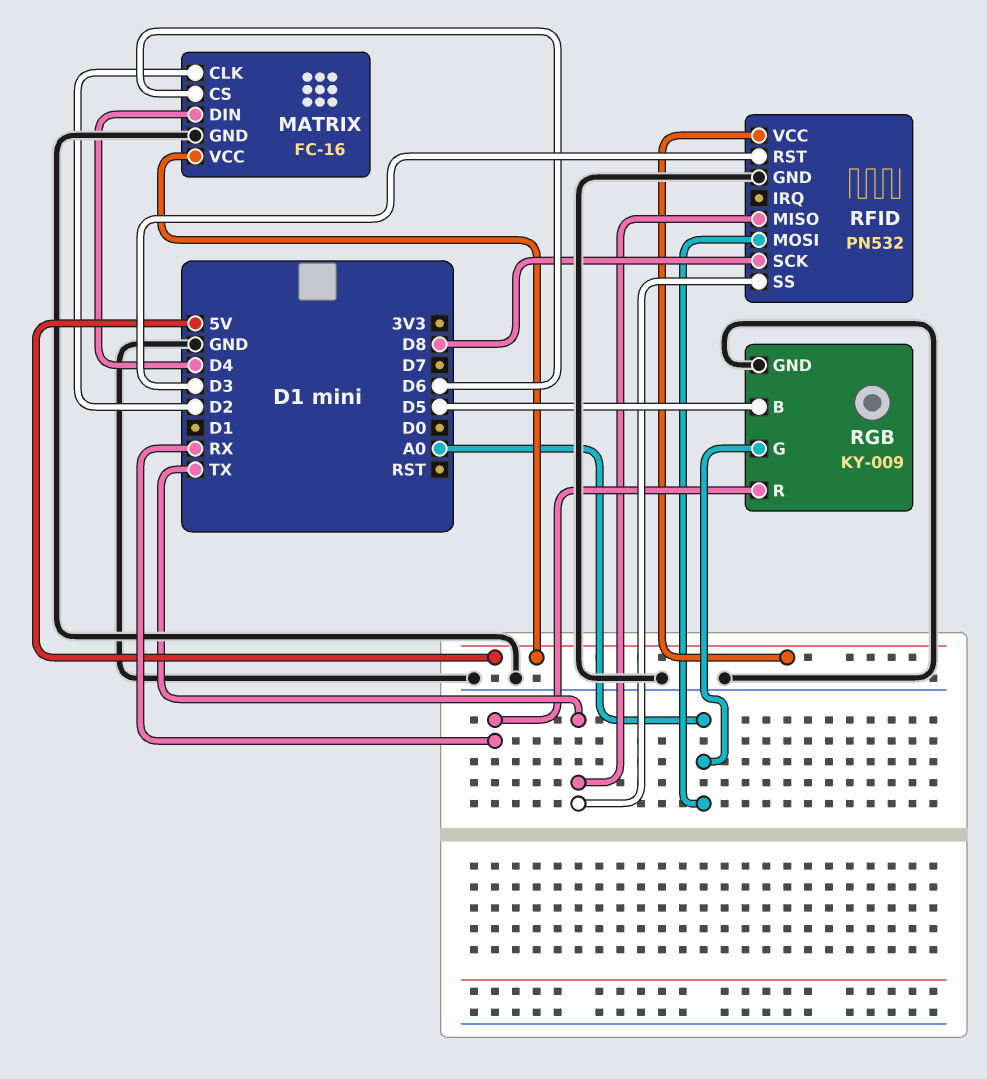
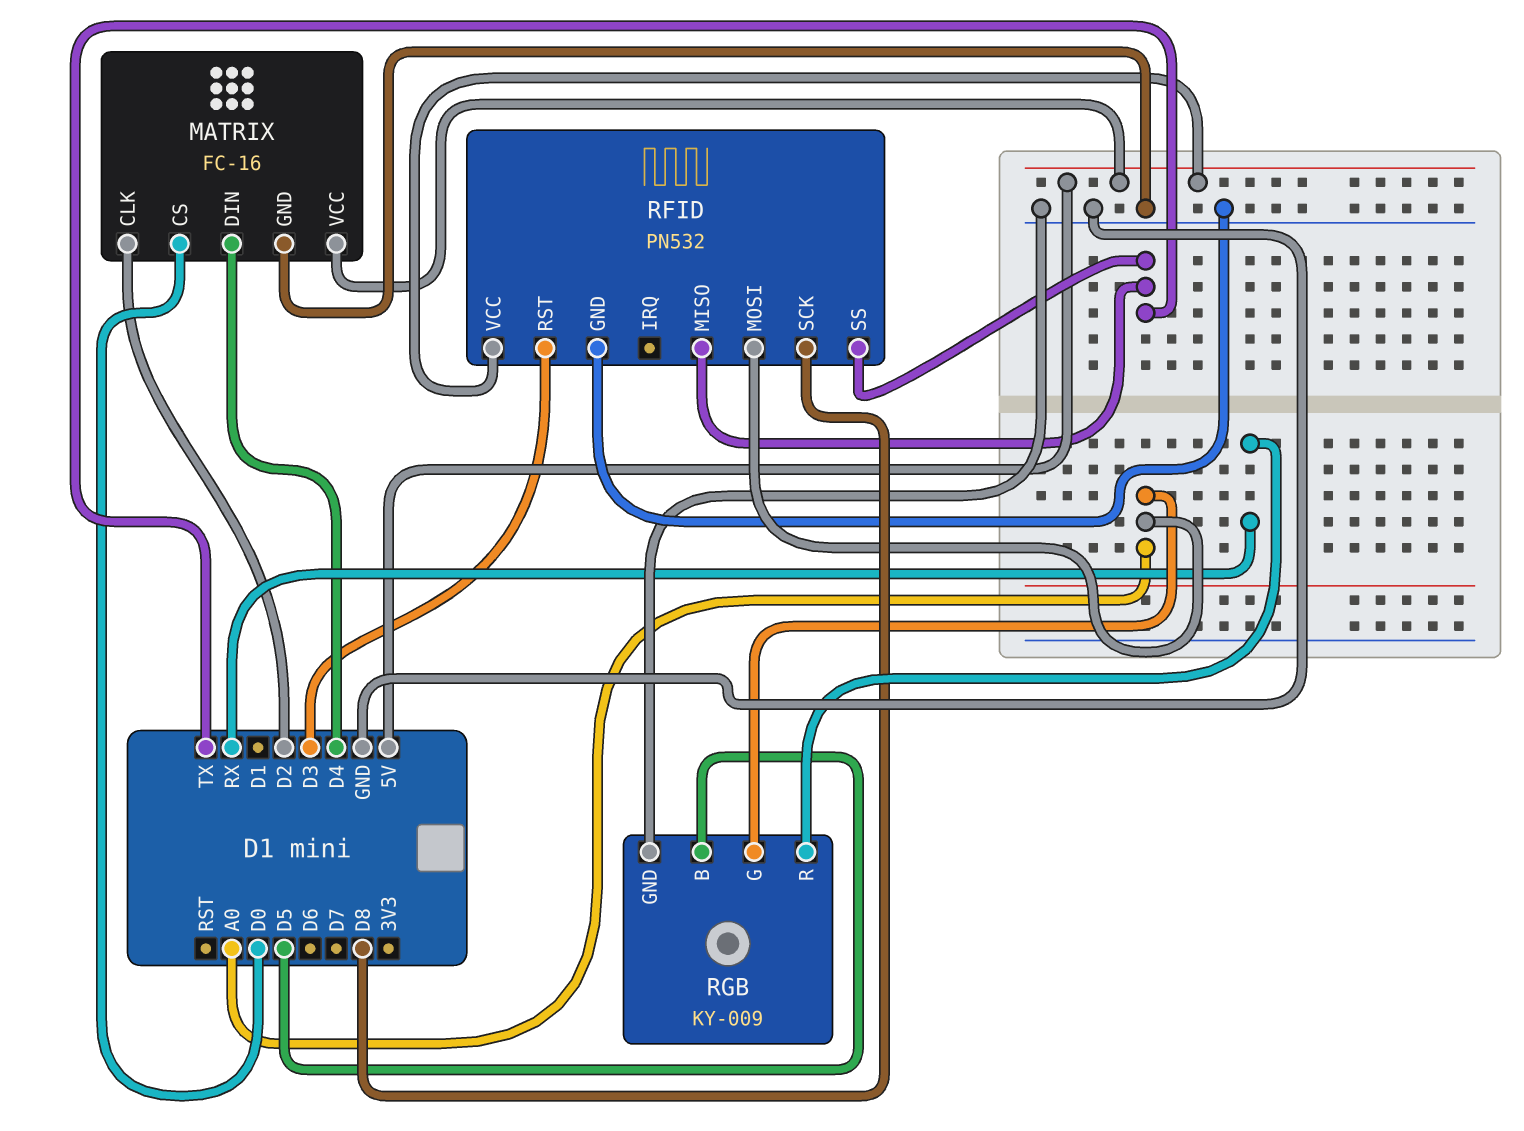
MATRIX pin CS: D6 -> D0

